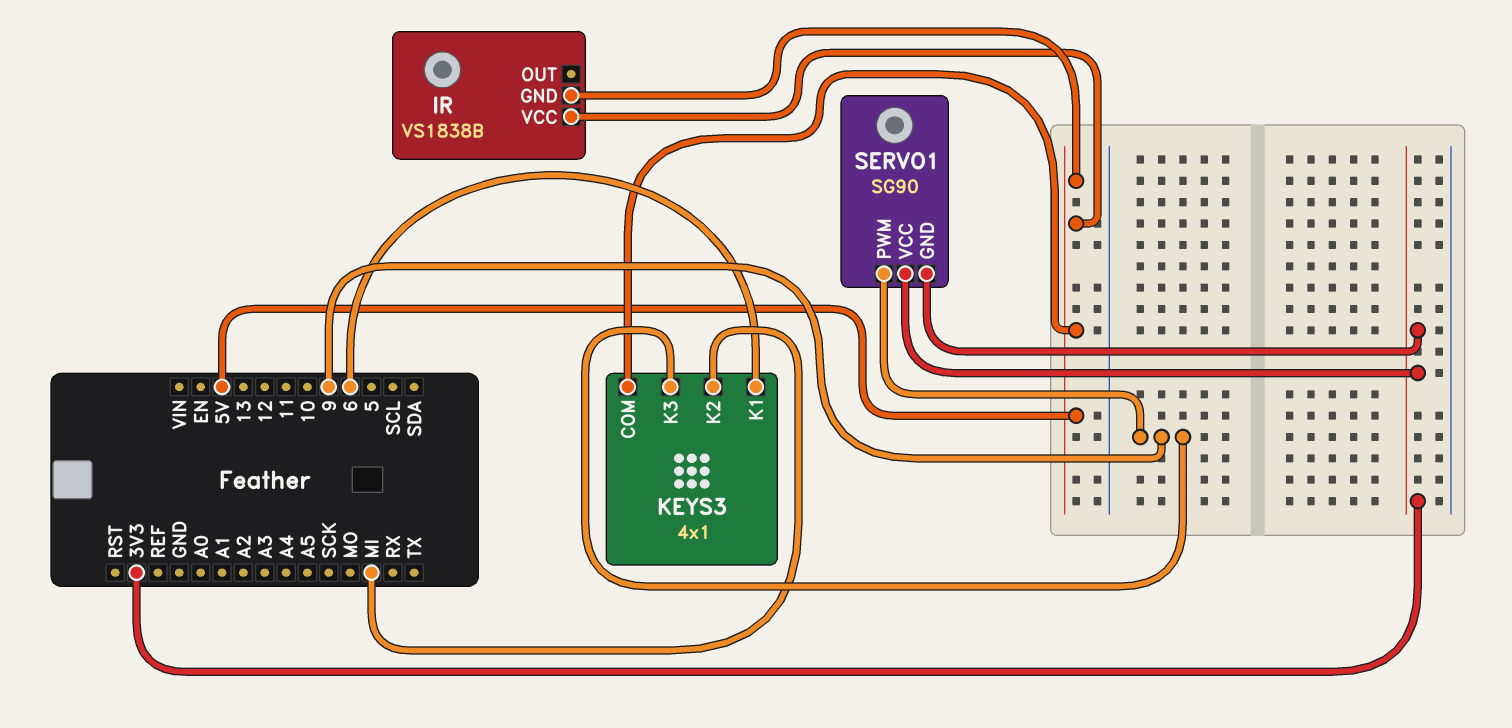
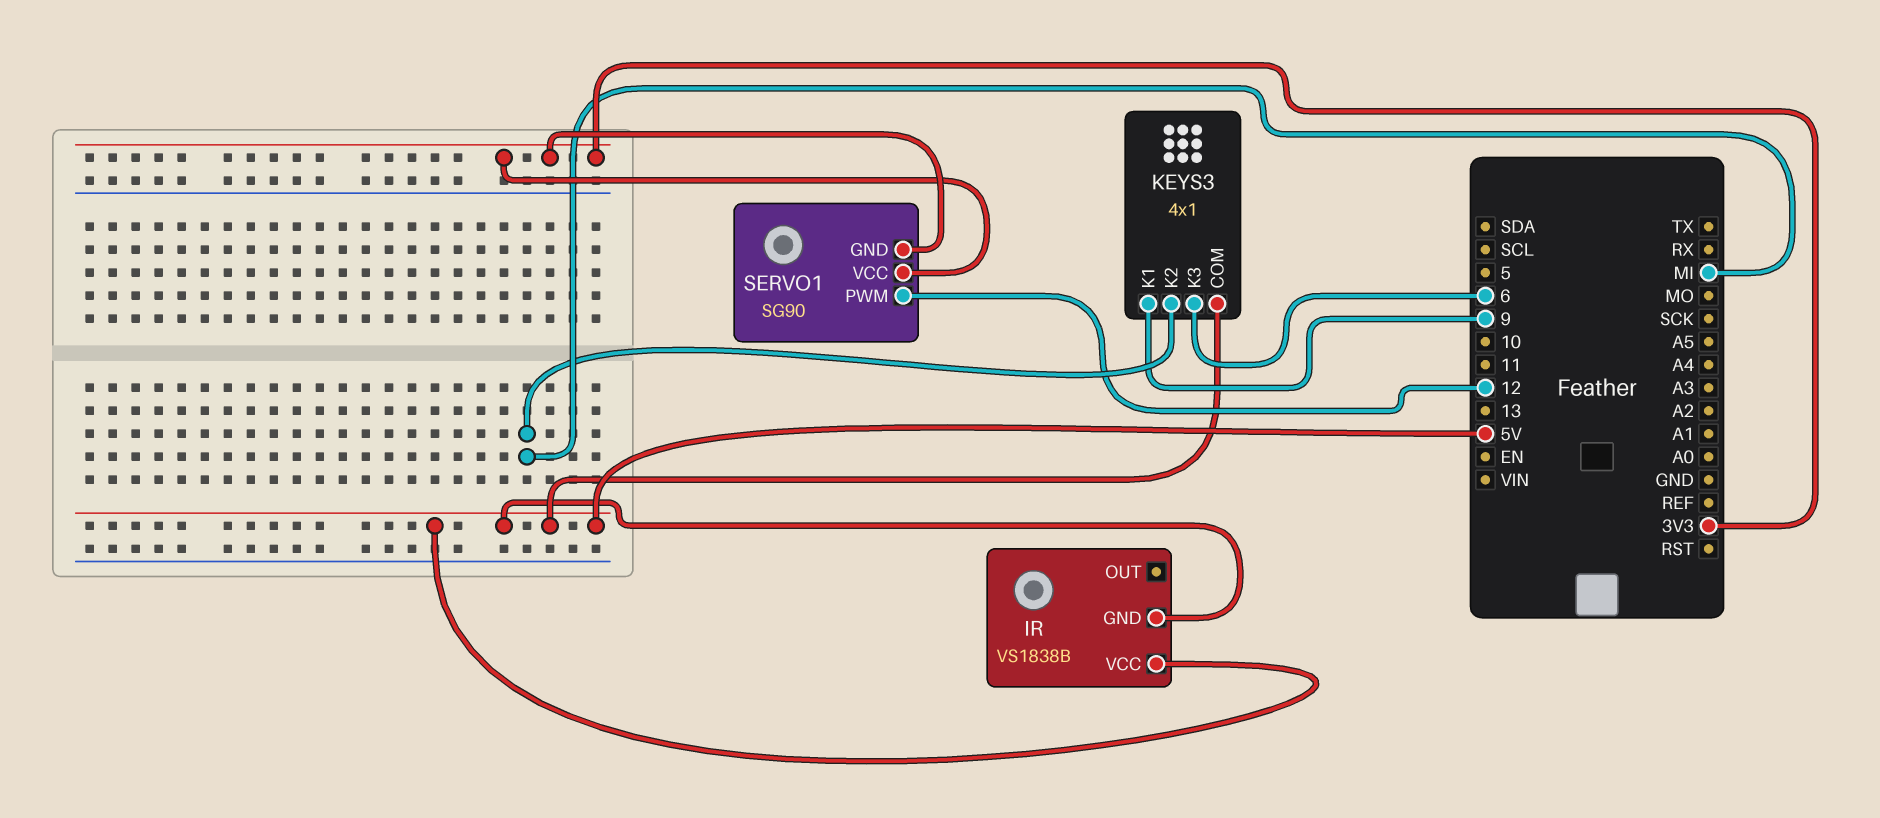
KEYS3 pin K1: 6 -> 9
KEYS3 pin K3: 9 -> 6
SERVO1 pin PWM: 9 -> 12

